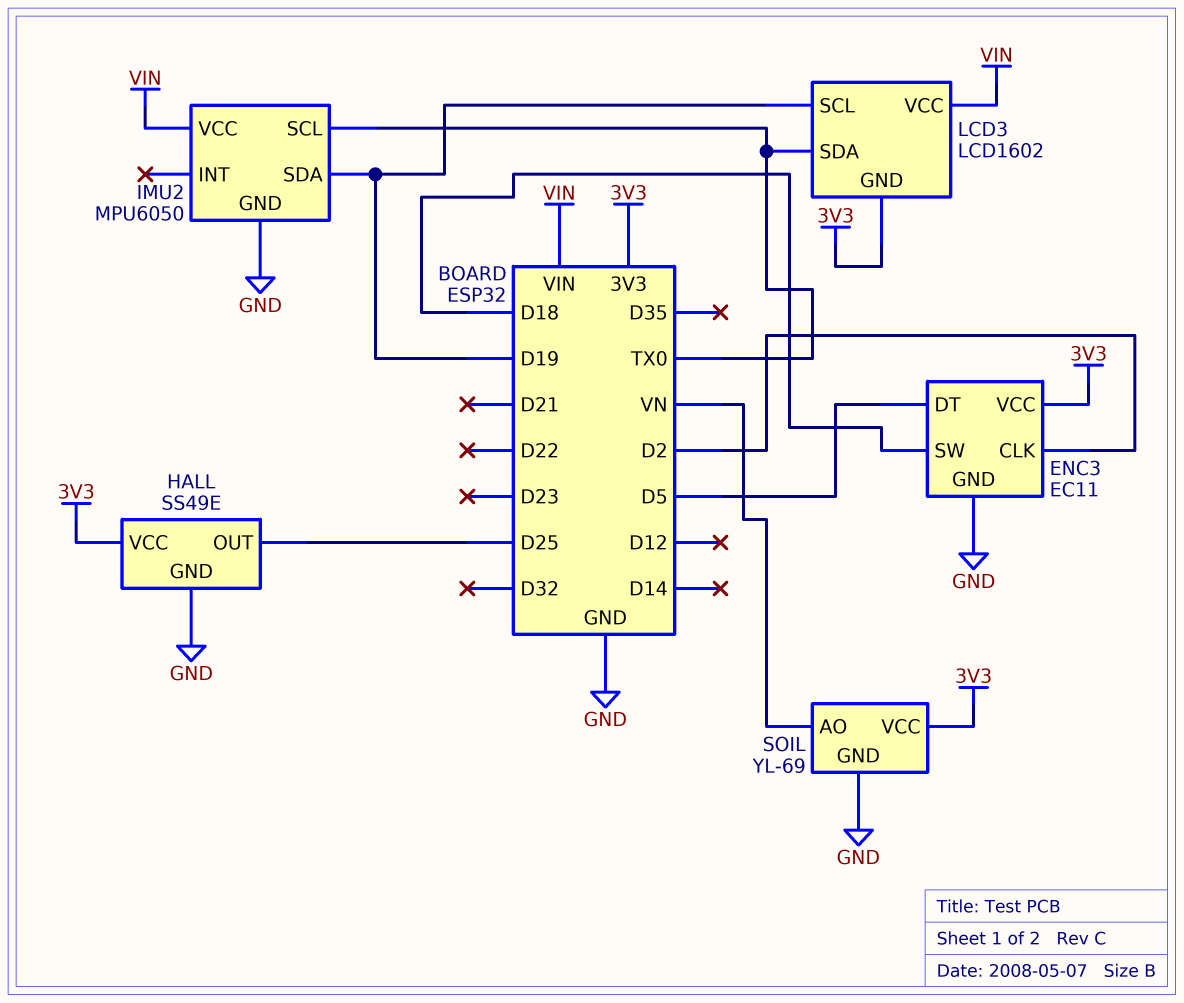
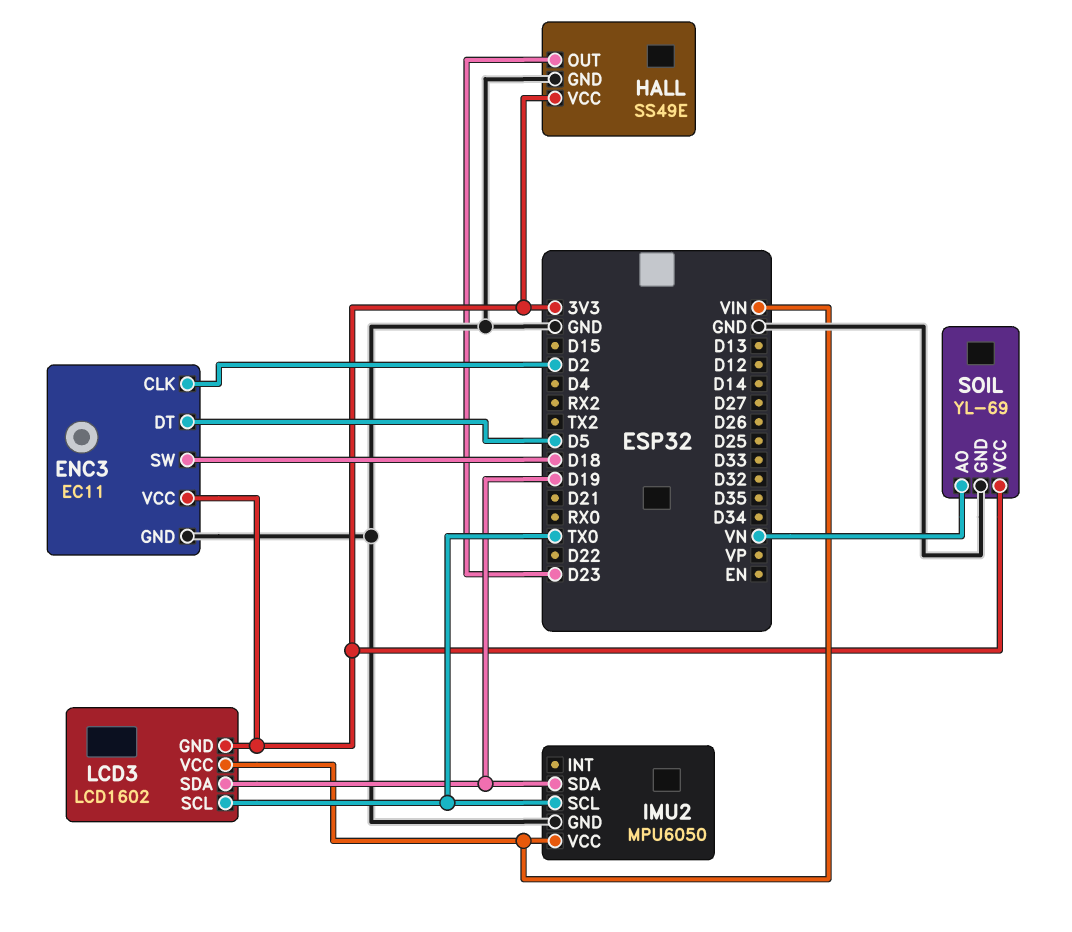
HALL pin OUT: D25 -> D23
LCD3 pin SCL: D19 -> TX0
LCD3 pin SDA: TX0 -> D19

